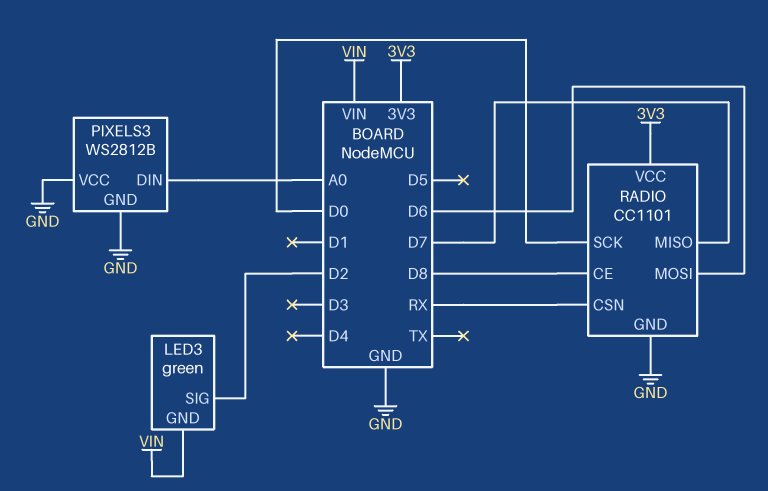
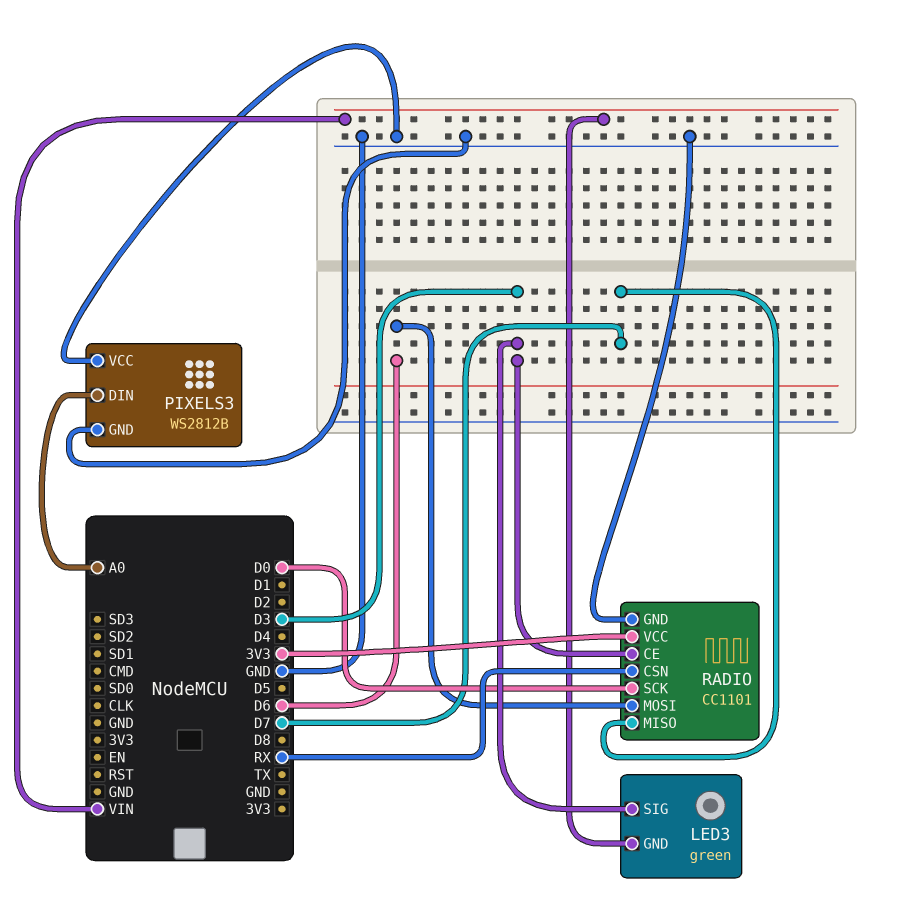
LED3 pin SIG: D2 -> D3
RADIO pin CE: D8 -> D3

